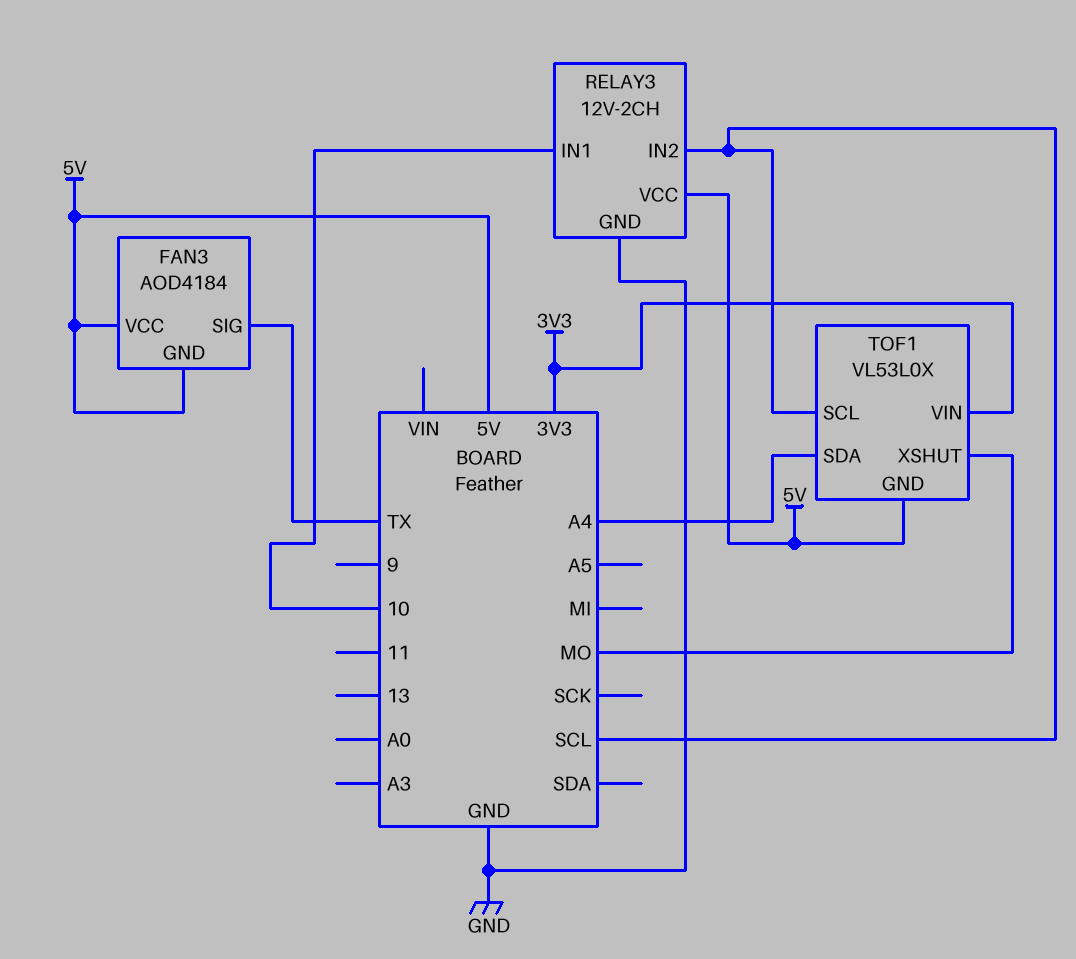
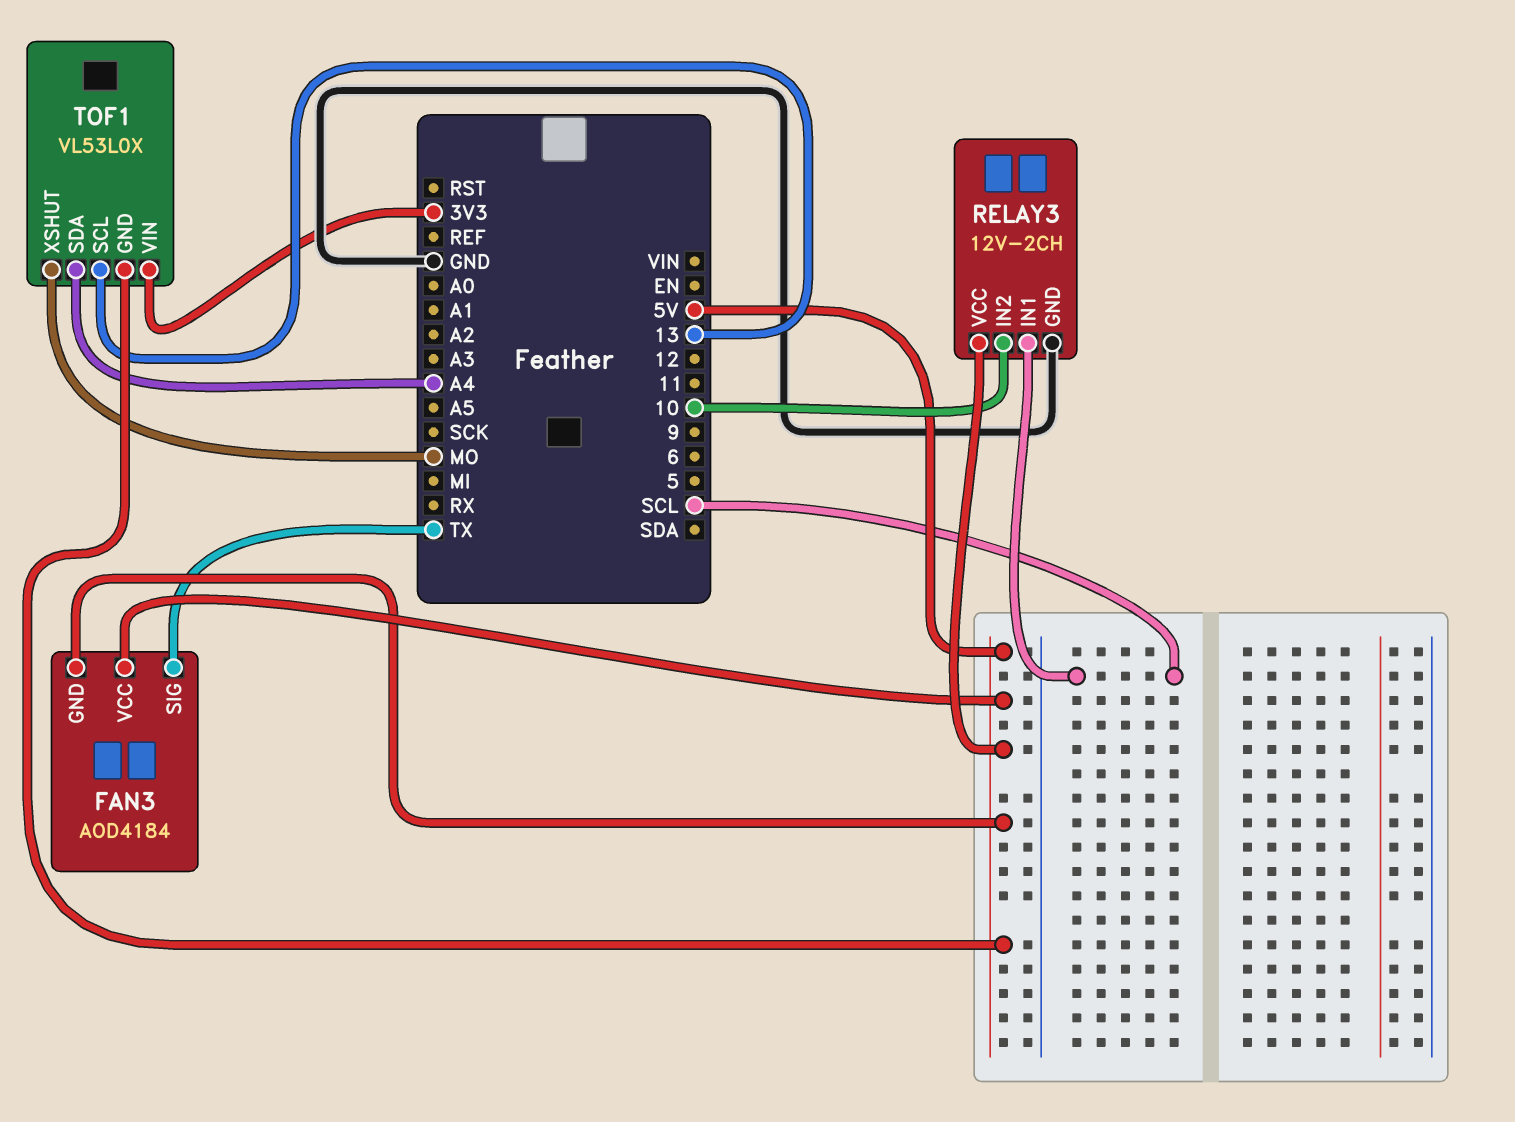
RELAY3 pin IN1: 10 -> SCL
RELAY3 pin IN2: SCL -> 10
TOF1 pin SCL: SCL -> 13

